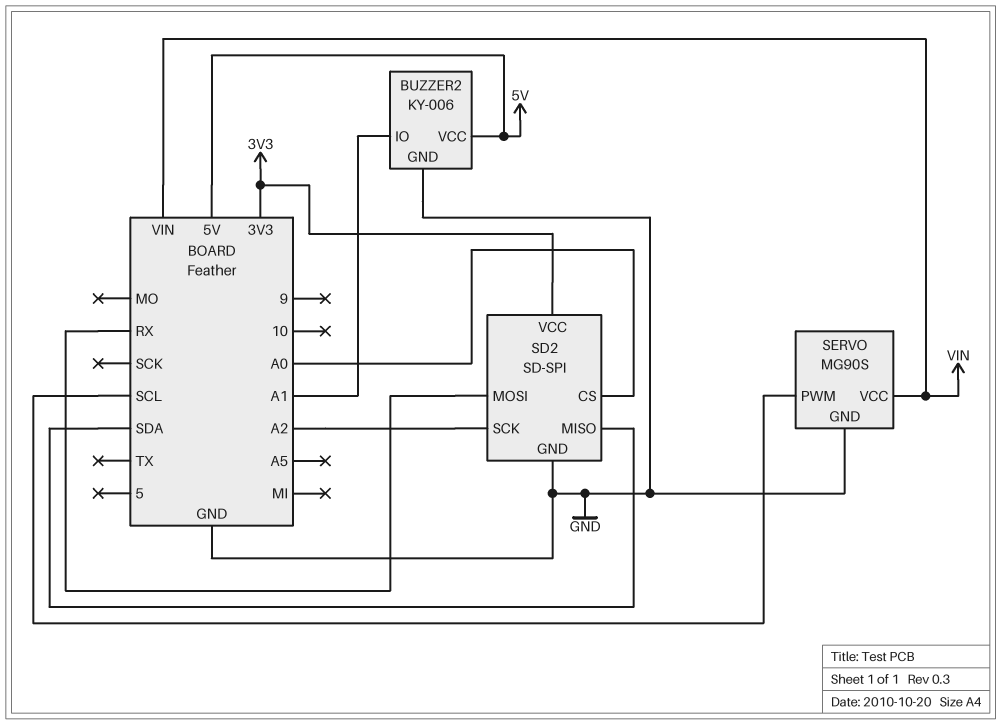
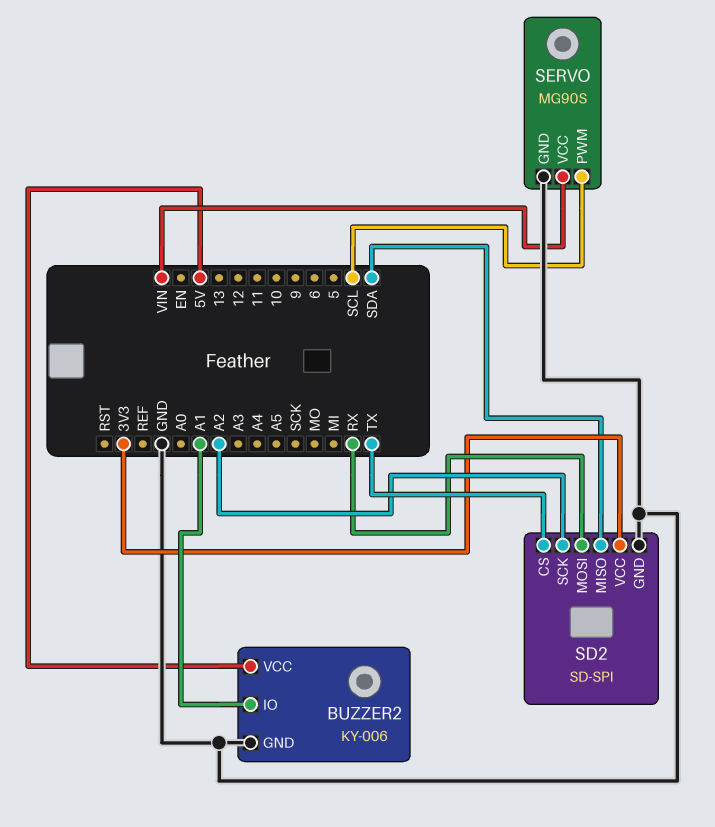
SD2 pin CS: A0 -> TX

